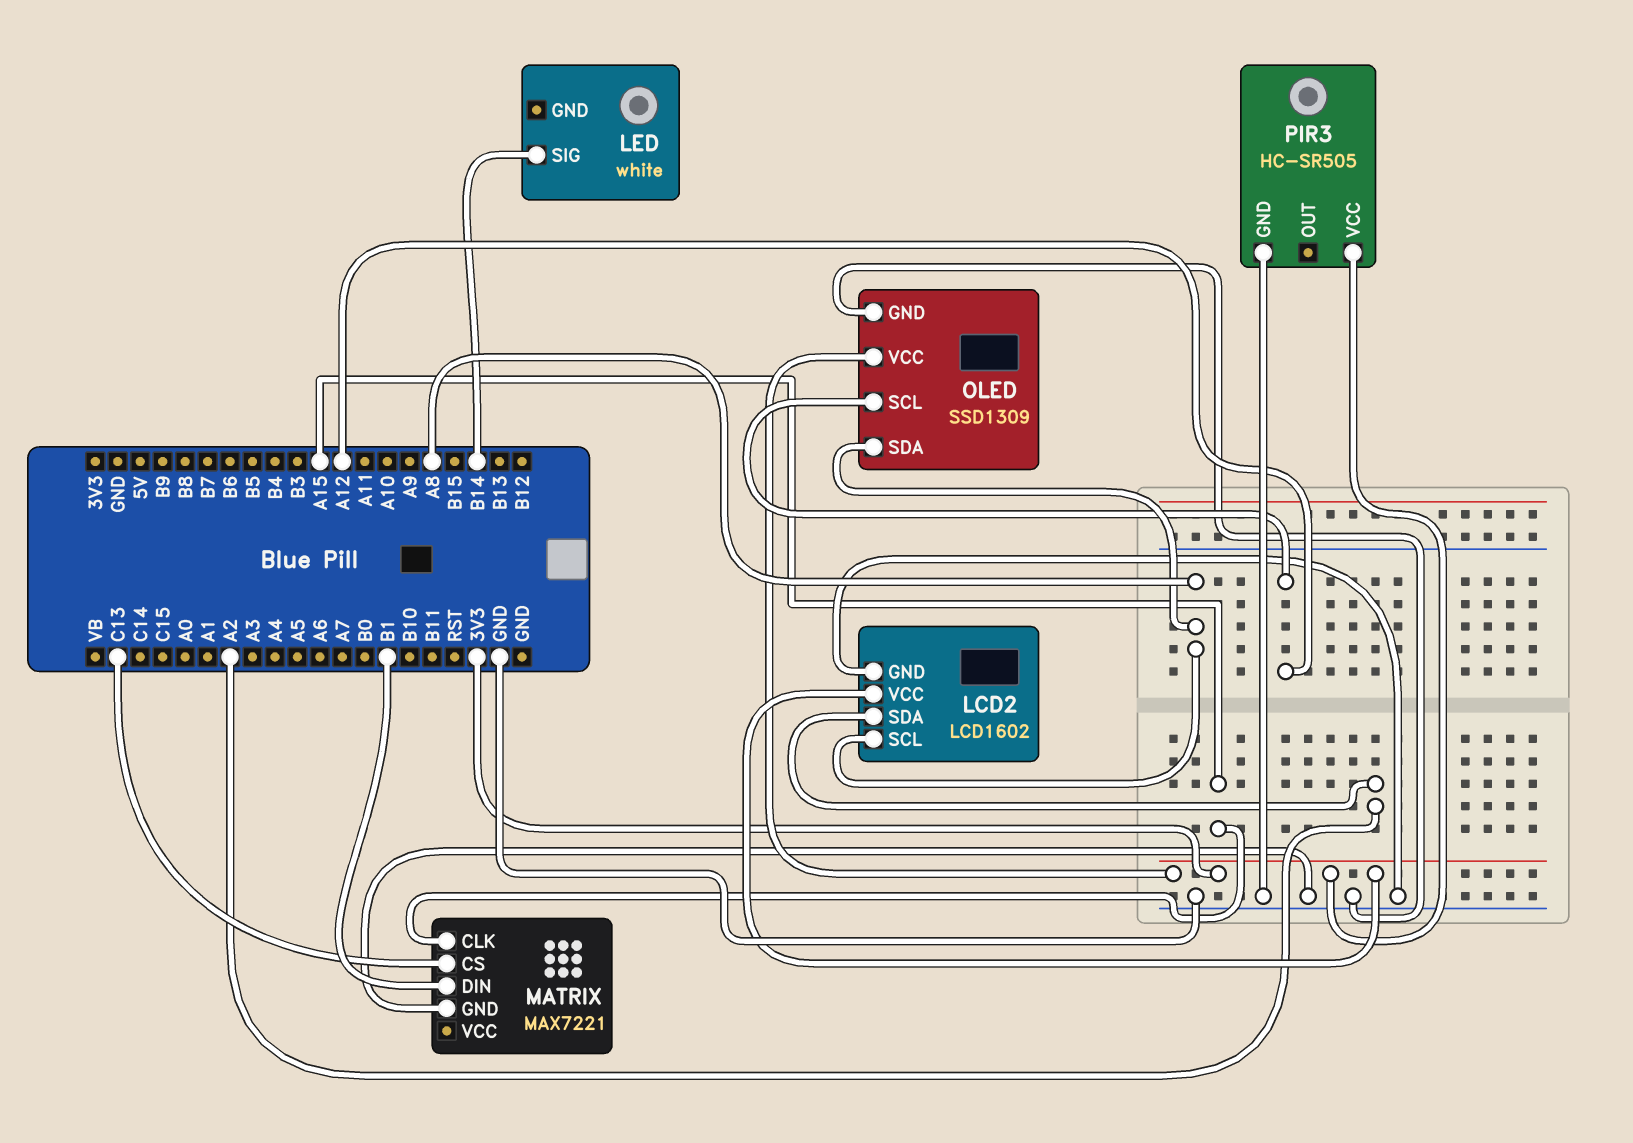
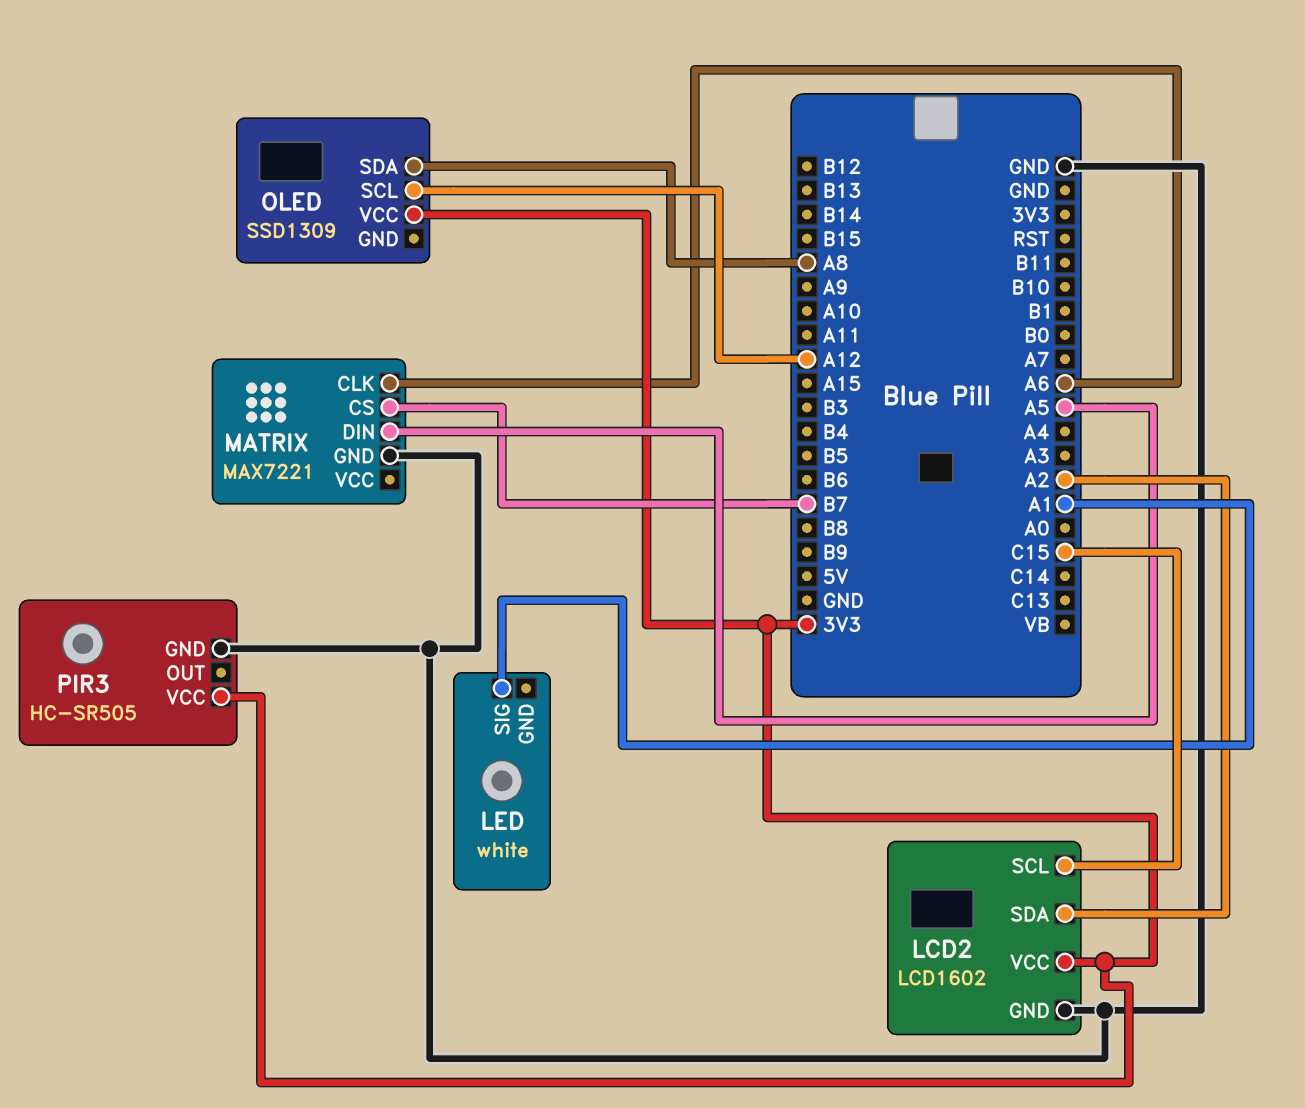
LCD2 pin SCL: A8 -> C15
LED pin SIG: B14 -> A1
MATRIX pin CLK: A15 -> A6
MATRIX pin CS: C13 -> B7
MATRIX pin DIN: B1 -> A5
OLED pin GND: GND -> none

